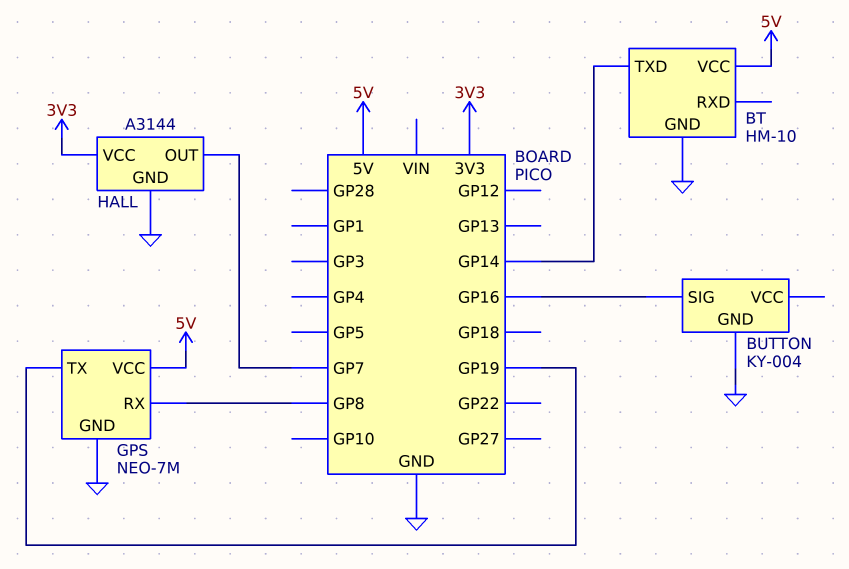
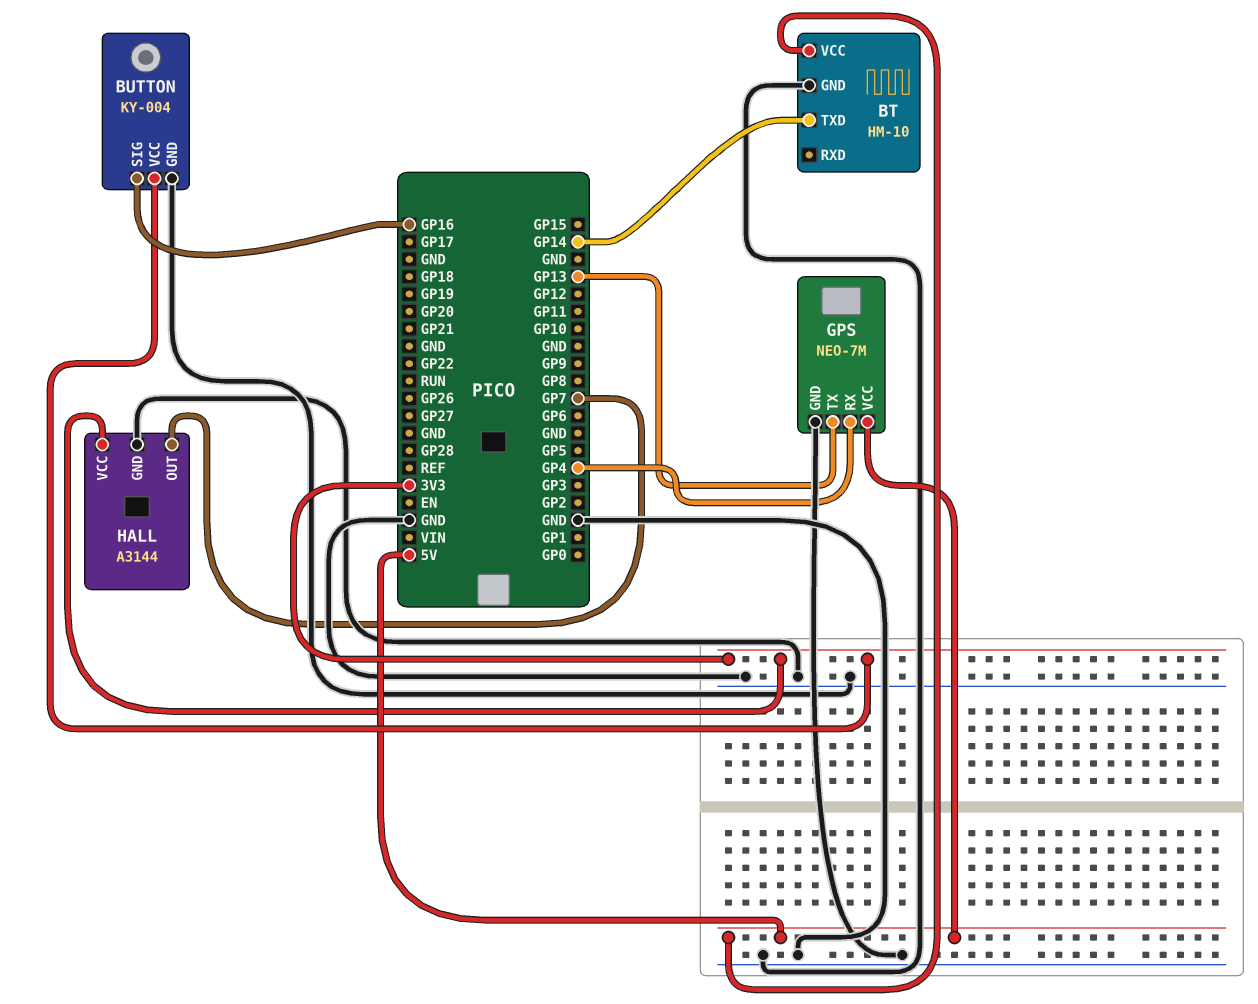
BUTTON pin VCC: none -> 3V3
GPS pin RX: GP8 -> GP4
GPS pin TX: GP19 -> GP13

